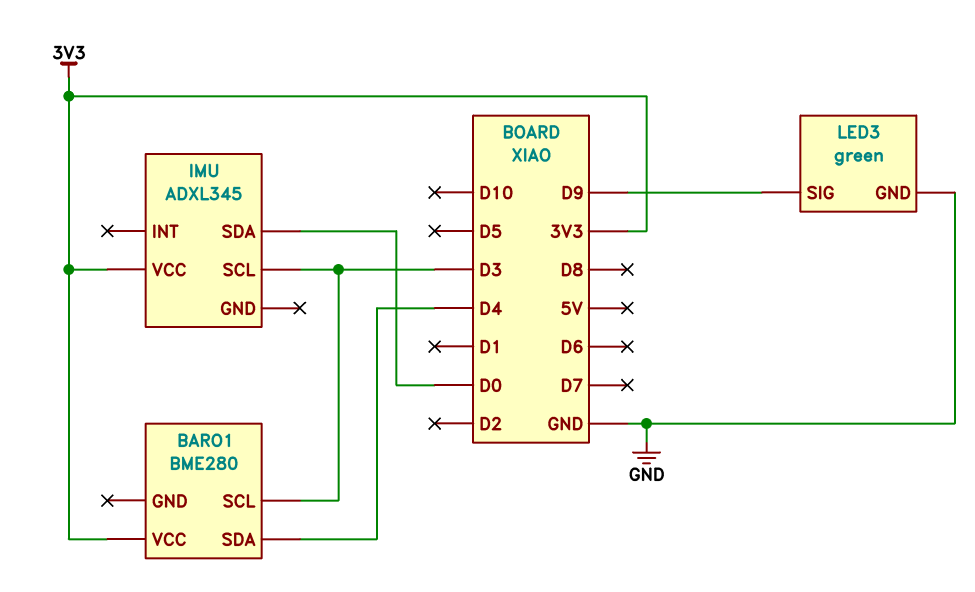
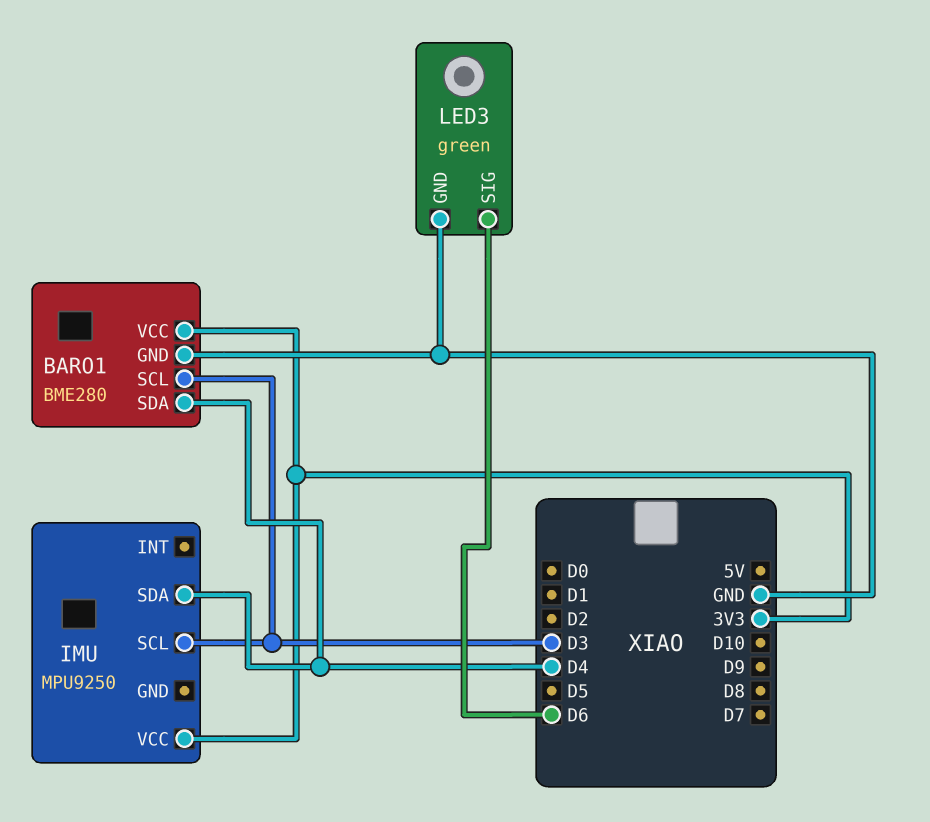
BARO1 pin GND: none -> GND
IMU: ADXL345 -> MPU9250
IMU pin SDA: D0 -> D4
LED3 pin SIG: D9 -> D6

